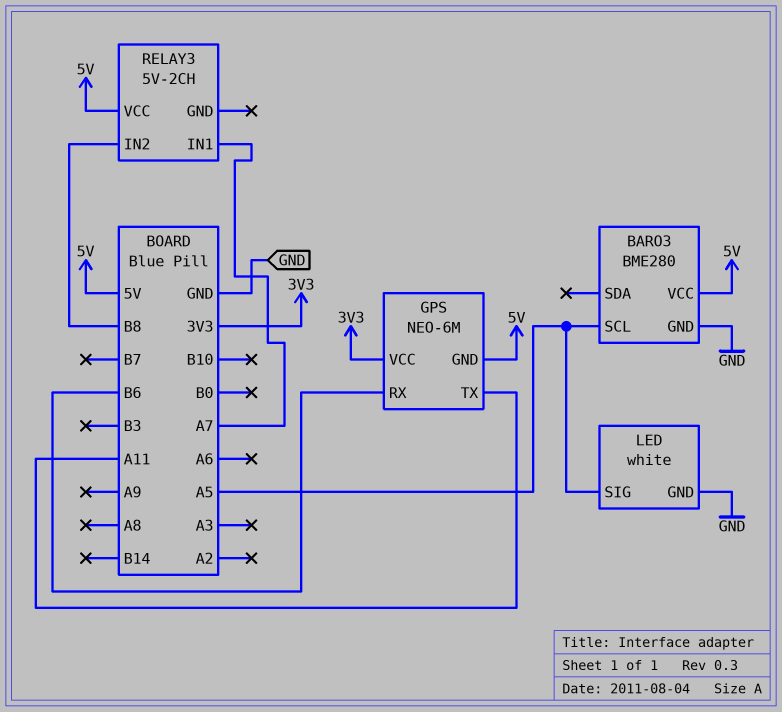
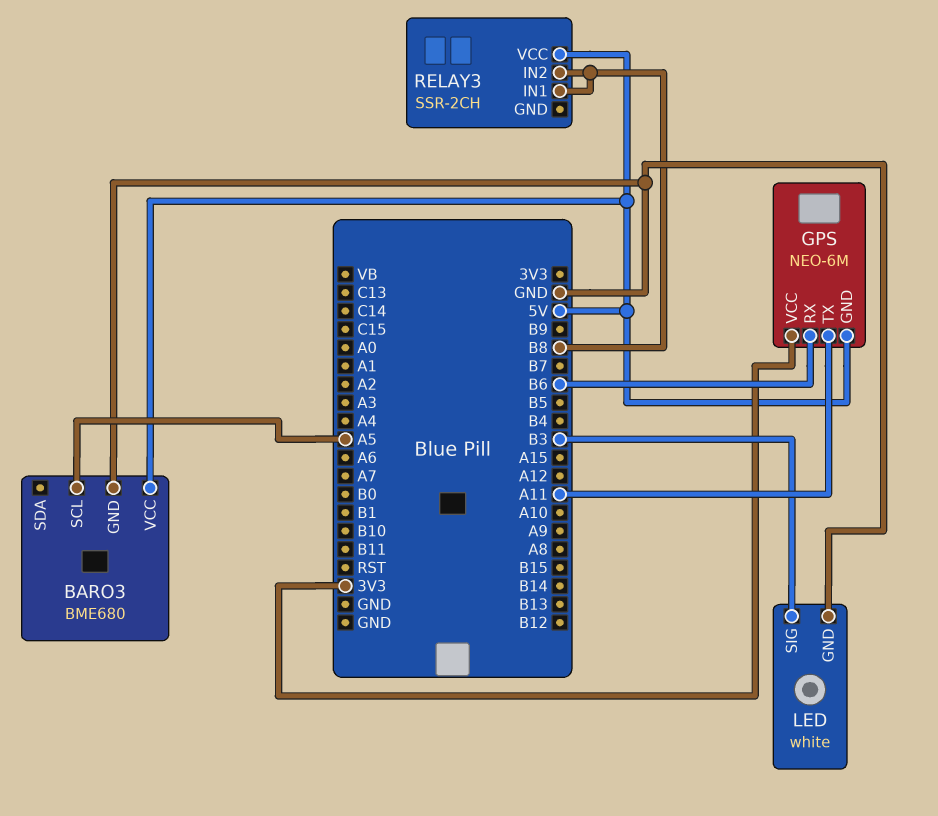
BARO3: BME280 -> BME680
LED pin SIG: A5 -> B3
RELAY3: 5V-2CH -> SSR-2CH
RELAY3 pin IN1: A7 -> B8

